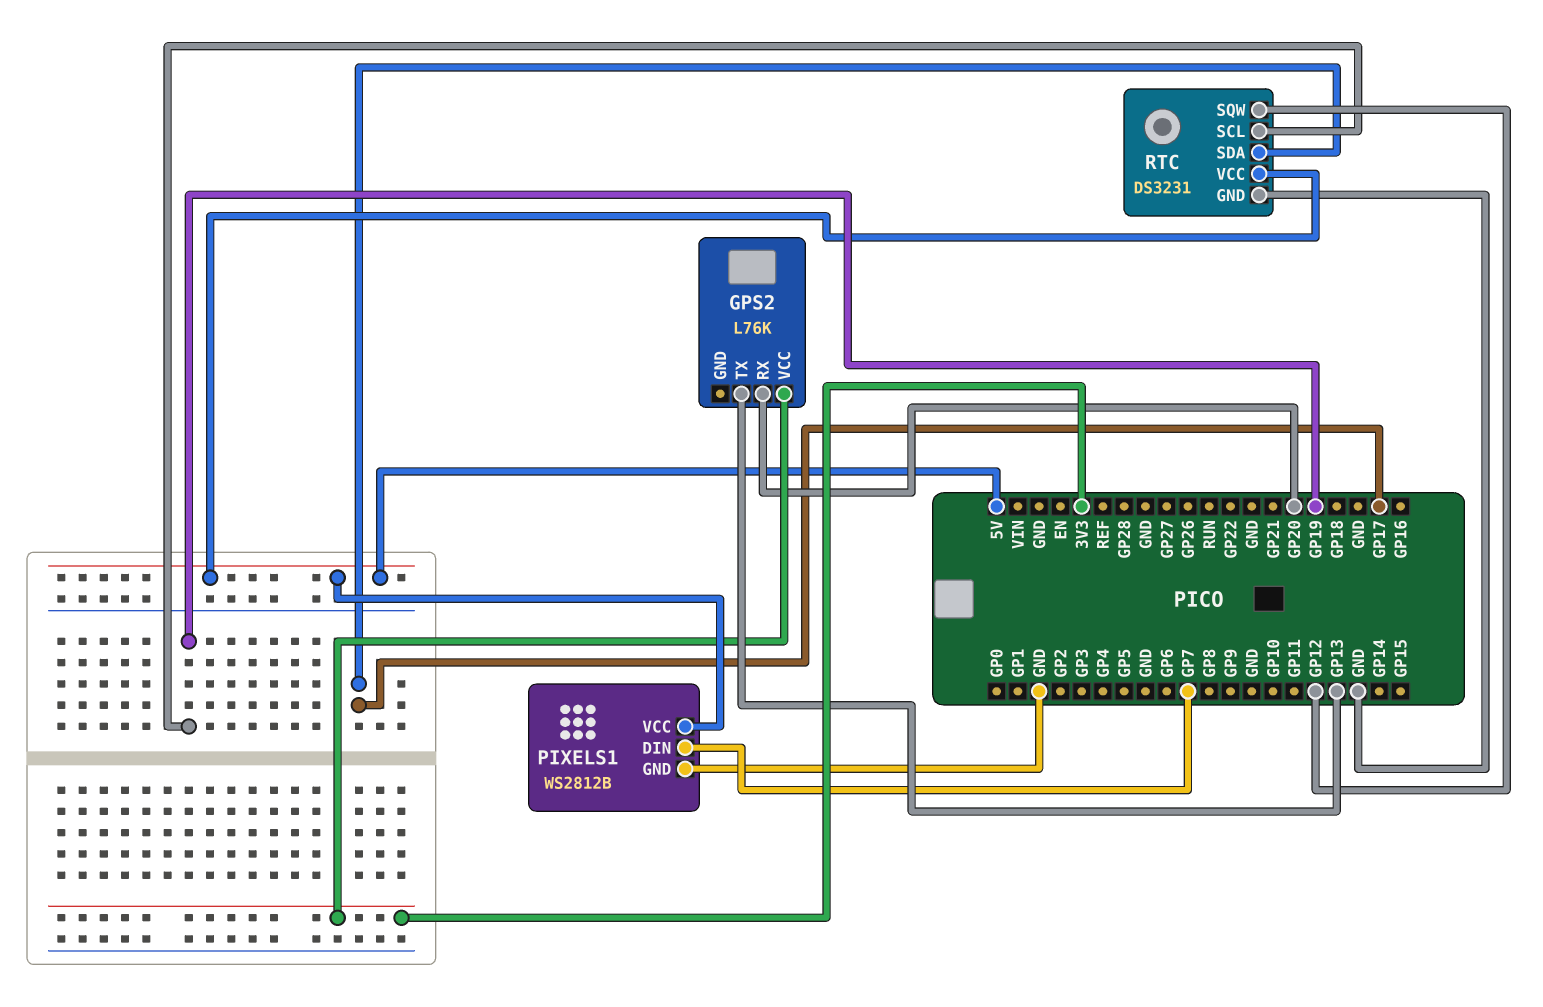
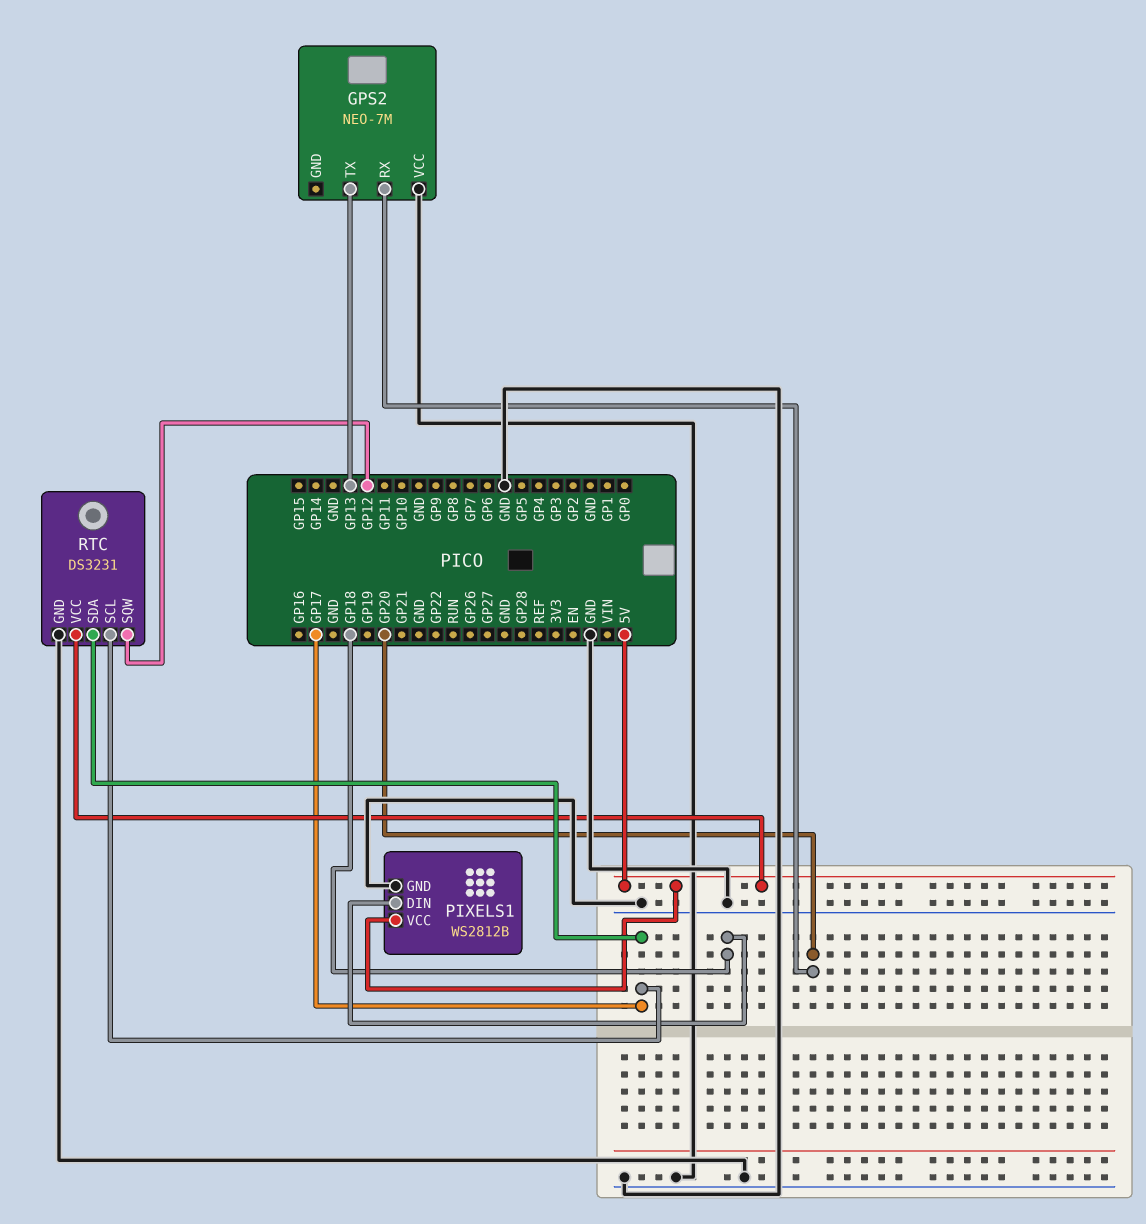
GPS2: L76K -> NEO-7M
GPS2 pin VCC: 3V3 -> GND
PIXELS1 pin DIN: GP7 -> GP18
RTC pin SCL: GP19 -> GP17

